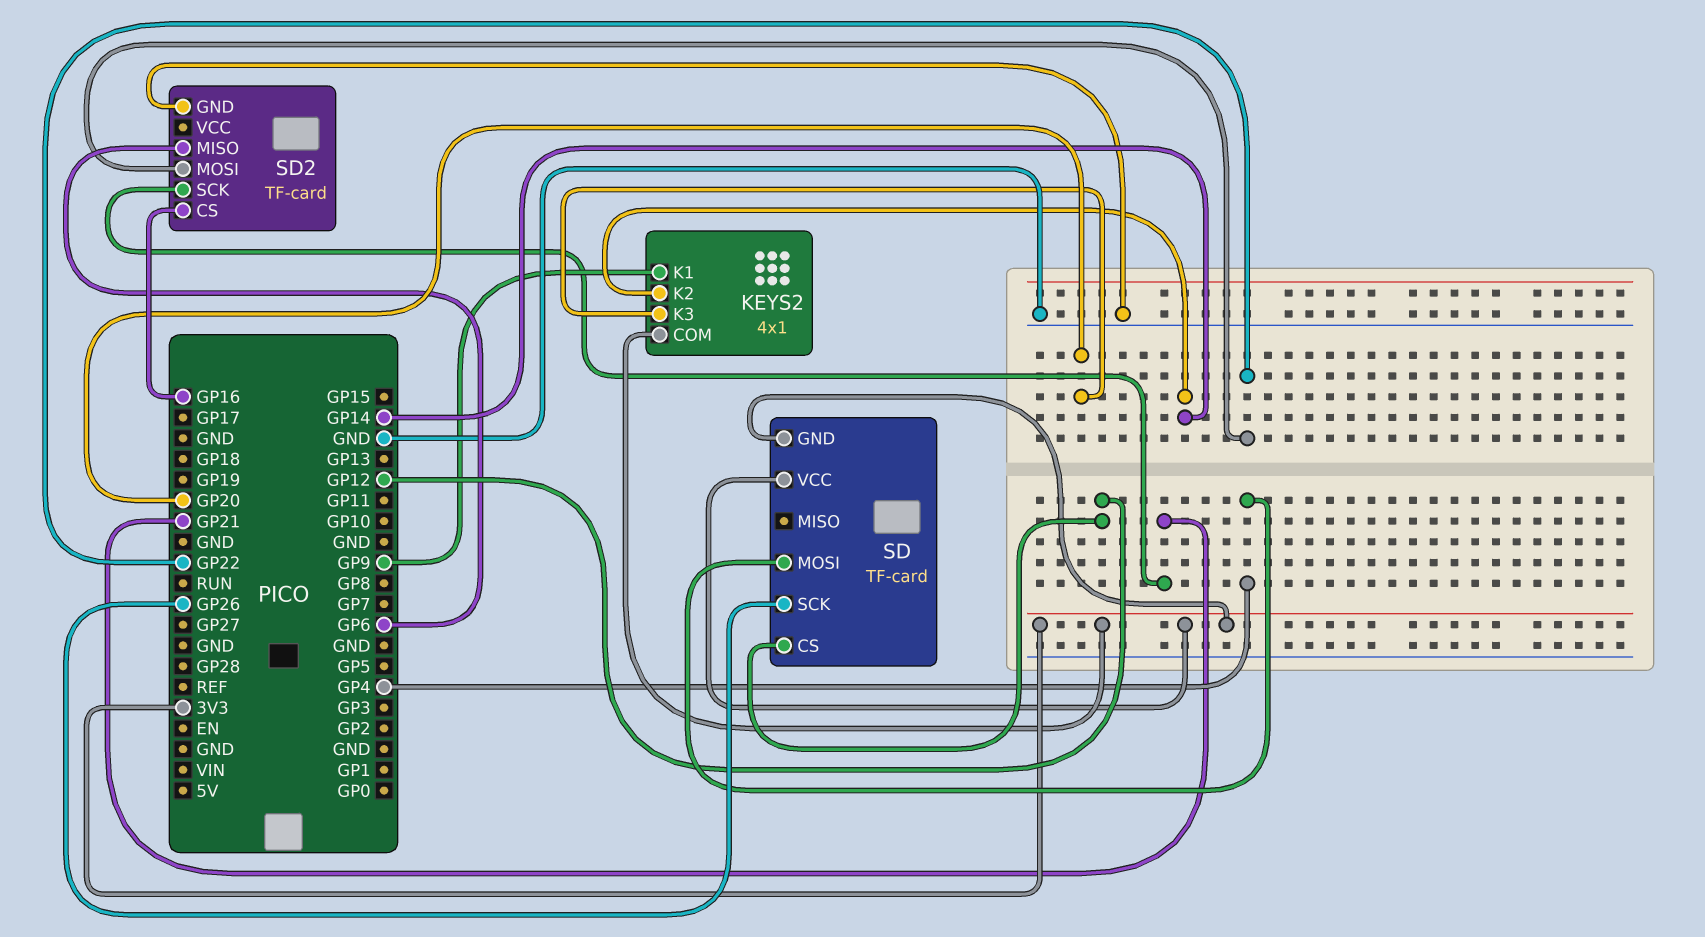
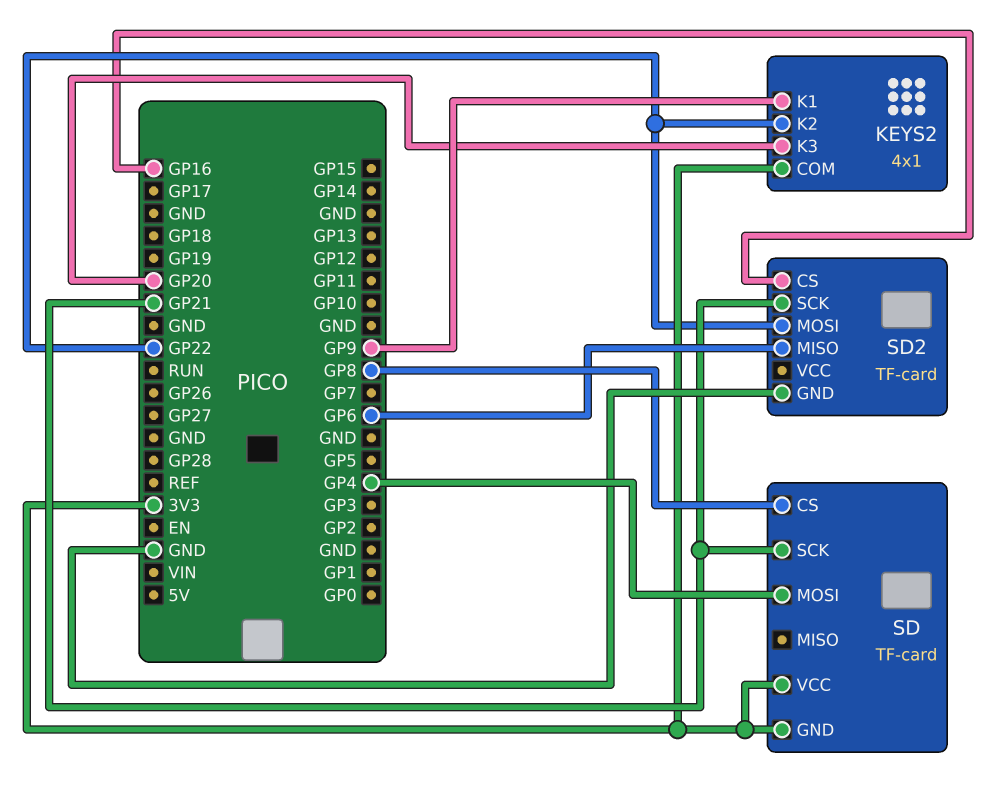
KEYS2 pin K2: GP14 -> GP22
SD pin CS: GP12 -> GP8
SD pin SCK: GP26 -> GP21

